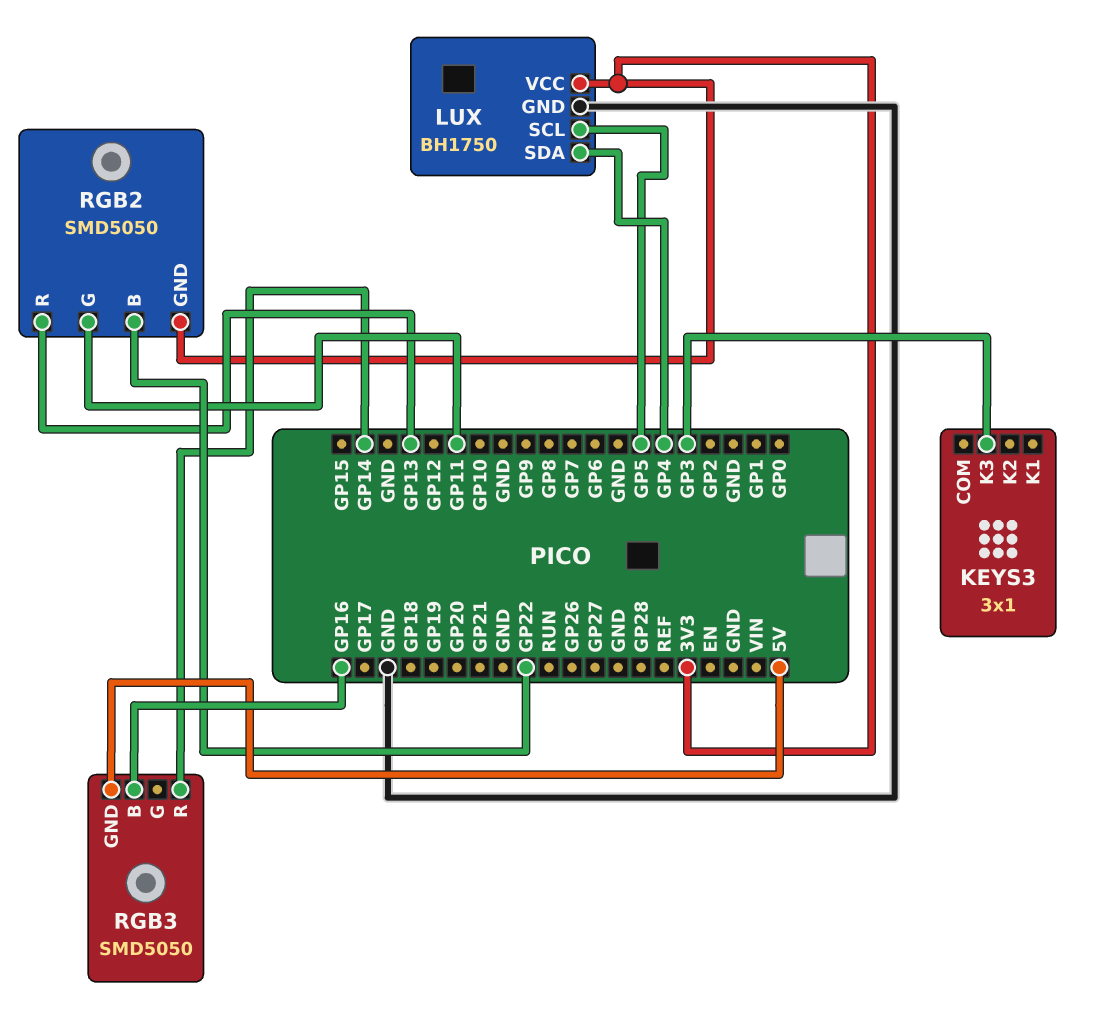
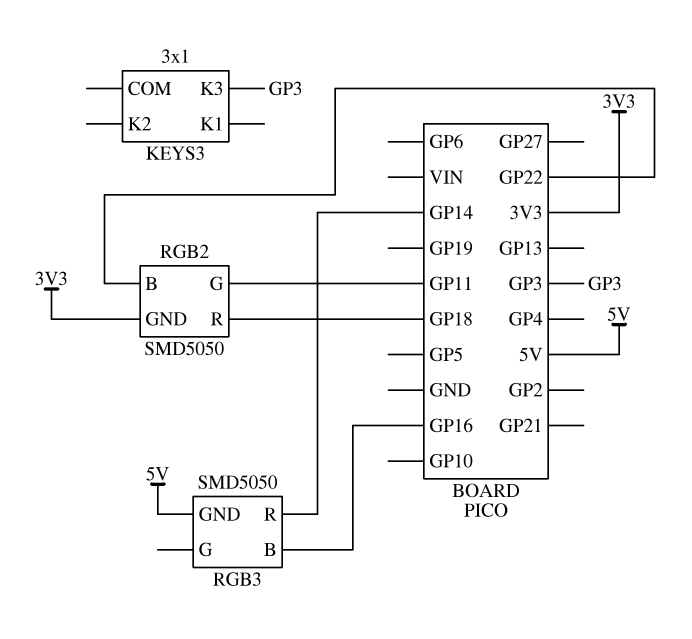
LUX: BH1750 -> none
LUX pin GND: GND -> none
LUX pin SCL: GP5 -> none
LUX pin SDA: GP4 -> none
LUX pin VCC: 3V3 -> none
RGB2 pin R: GP13 -> GP18

